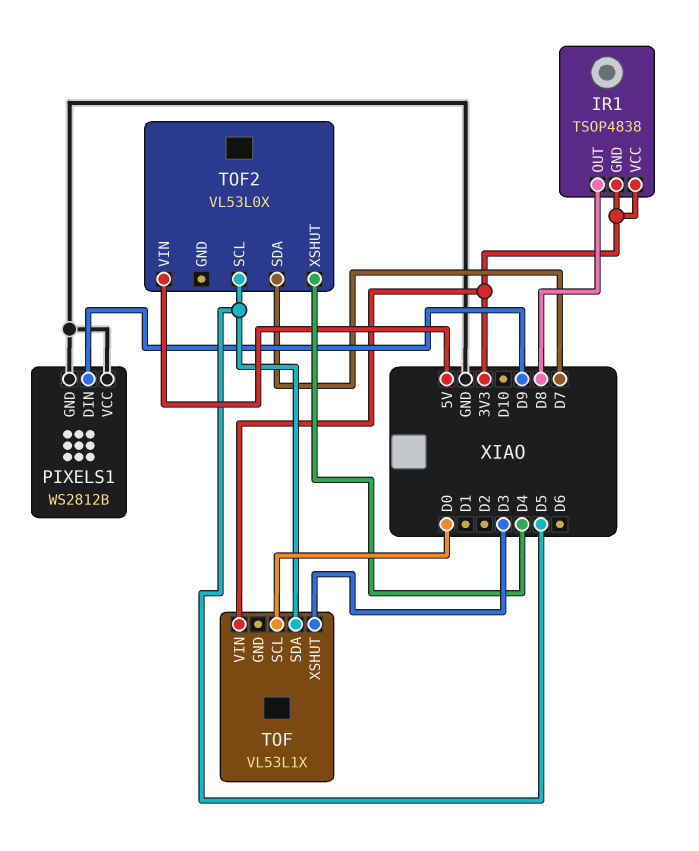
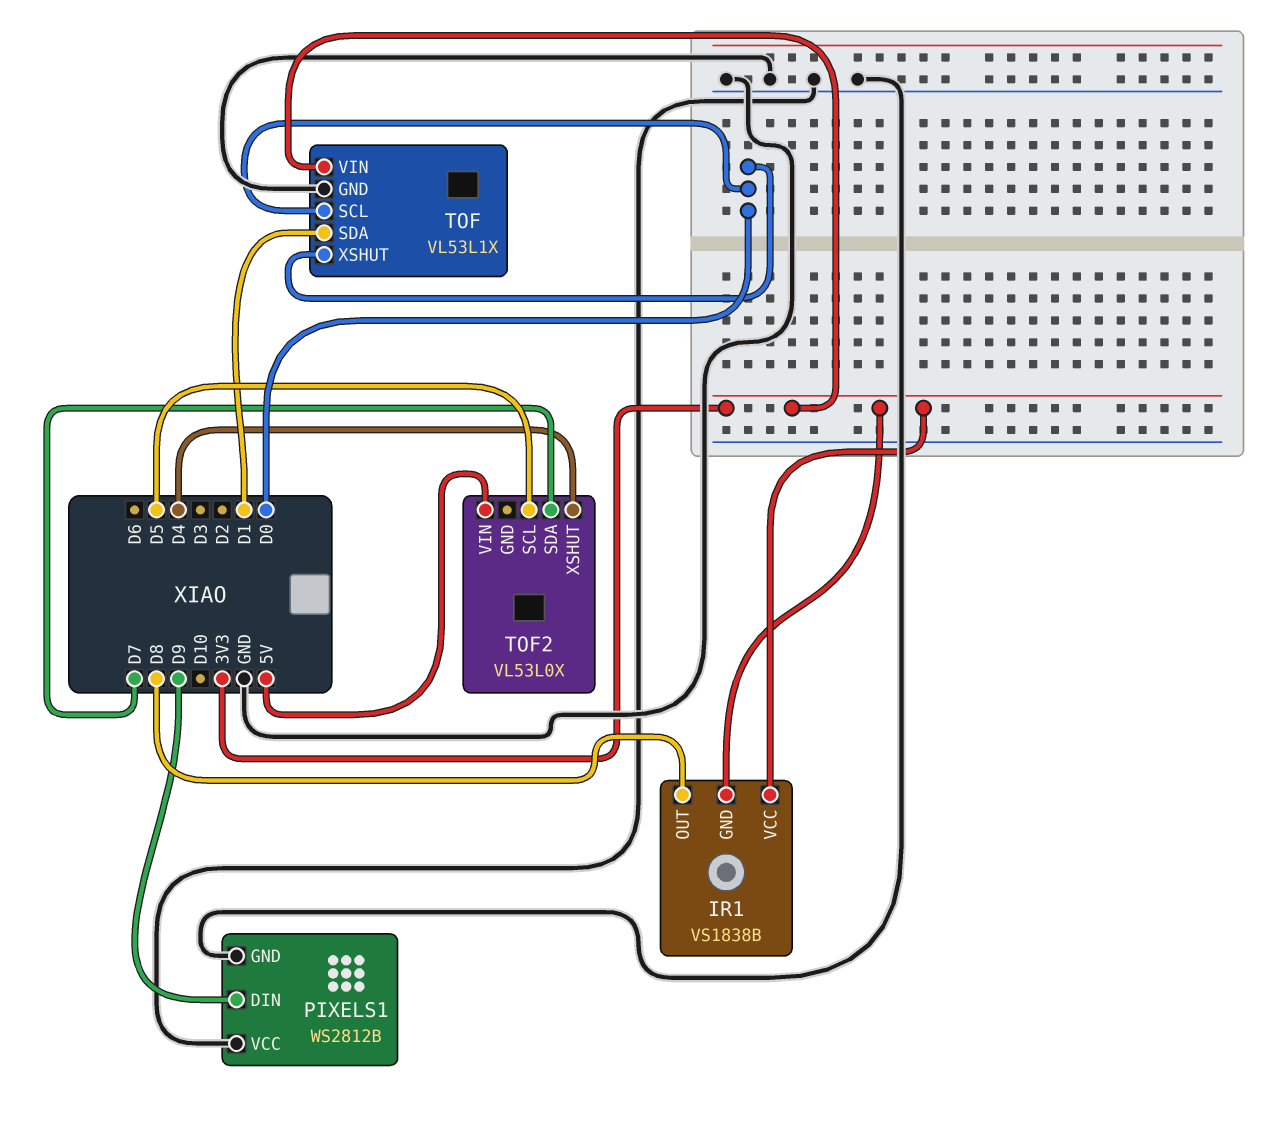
IR1: TSOP4838 -> VS1838B
TOF pin GND: none -> GND
TOF pin SDA: D5 -> D1
TOF pin XSHUT: D3 -> D0

